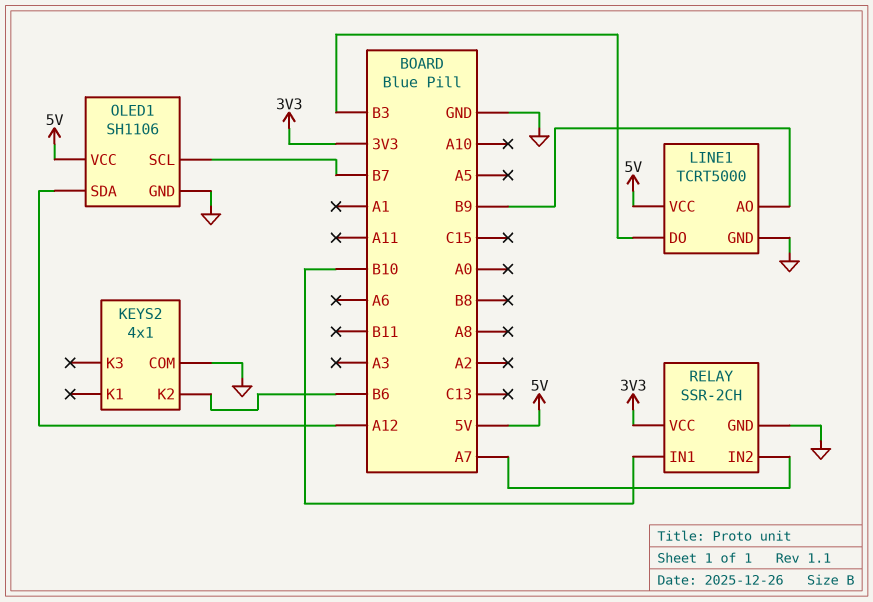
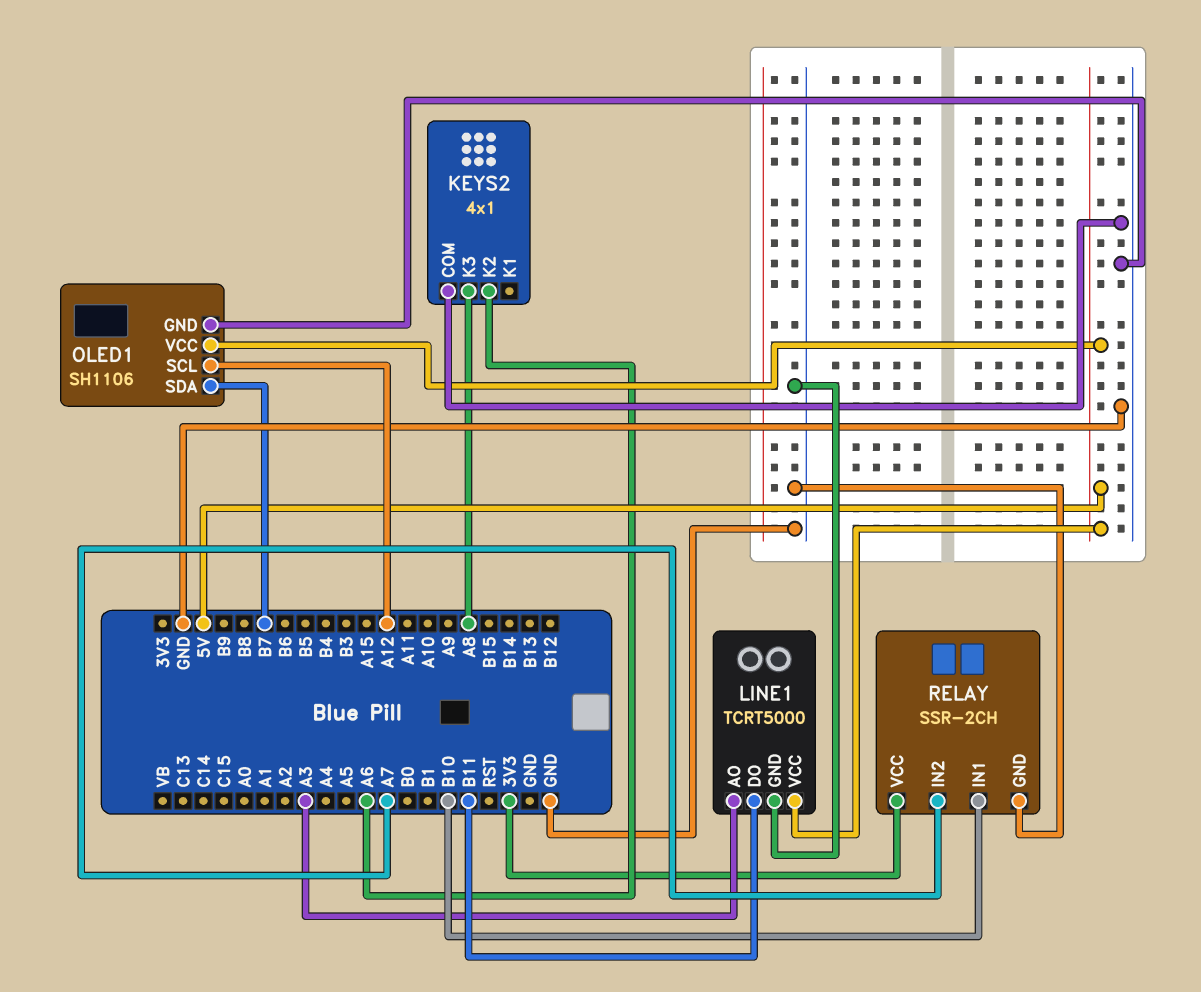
KEYS2 pin K2: B6 -> A6
KEYS2 pin K3: none -> A8
LINE1 pin AO: B9 -> A3
LINE1 pin DO: B3 -> B11
OLED1 pin SCL: B7 -> A12
OLED1 pin SDA: A12 -> B7

